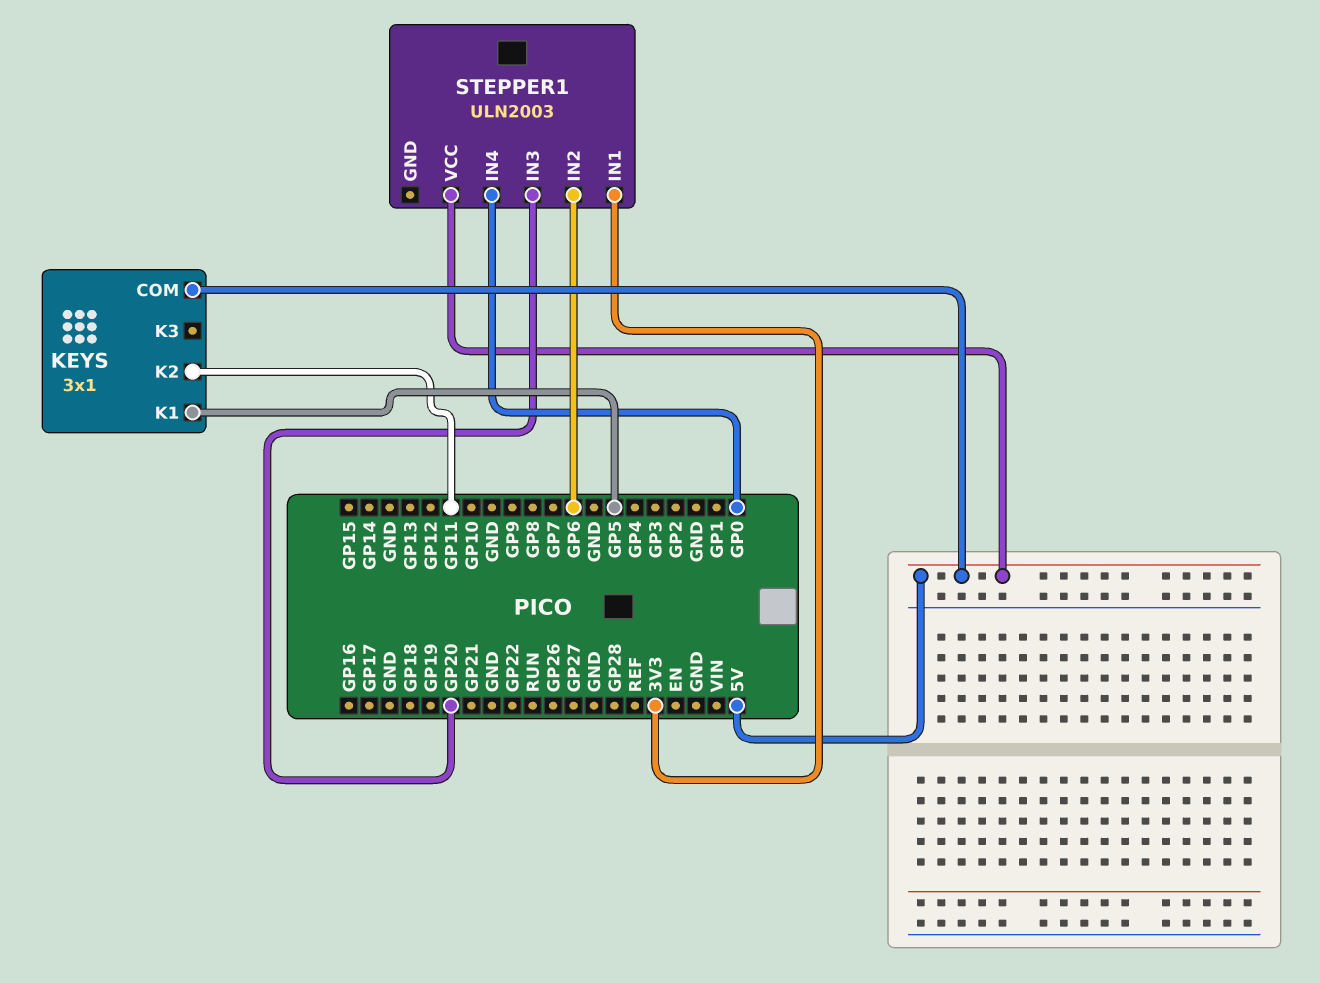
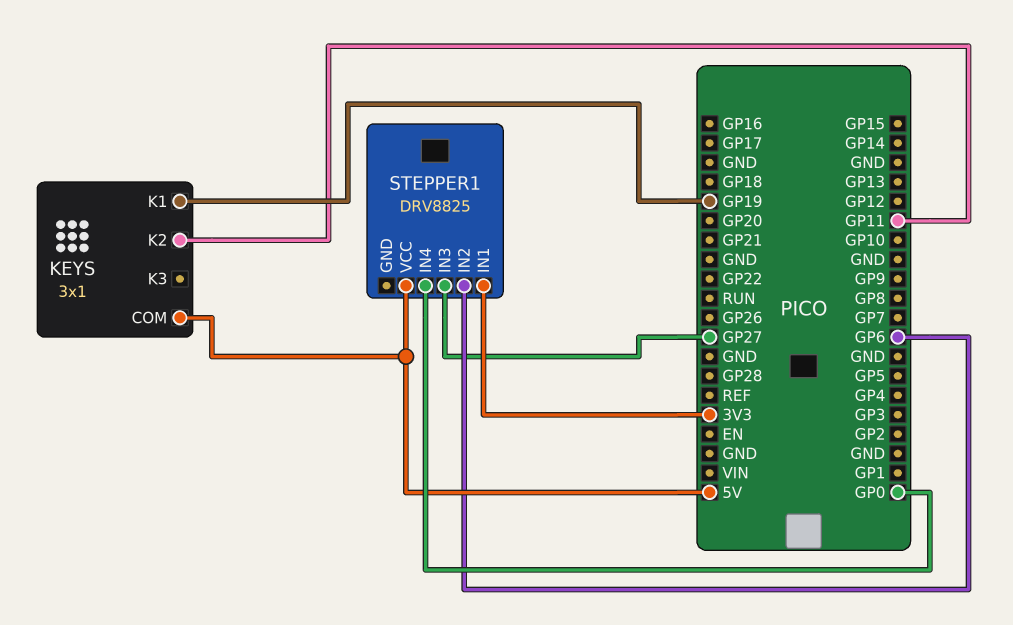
KEYS pin K1: GP5 -> GP19
STEPPER1: ULN2003 -> DRV8825
STEPPER1 pin IN3: GP20 -> GP27

